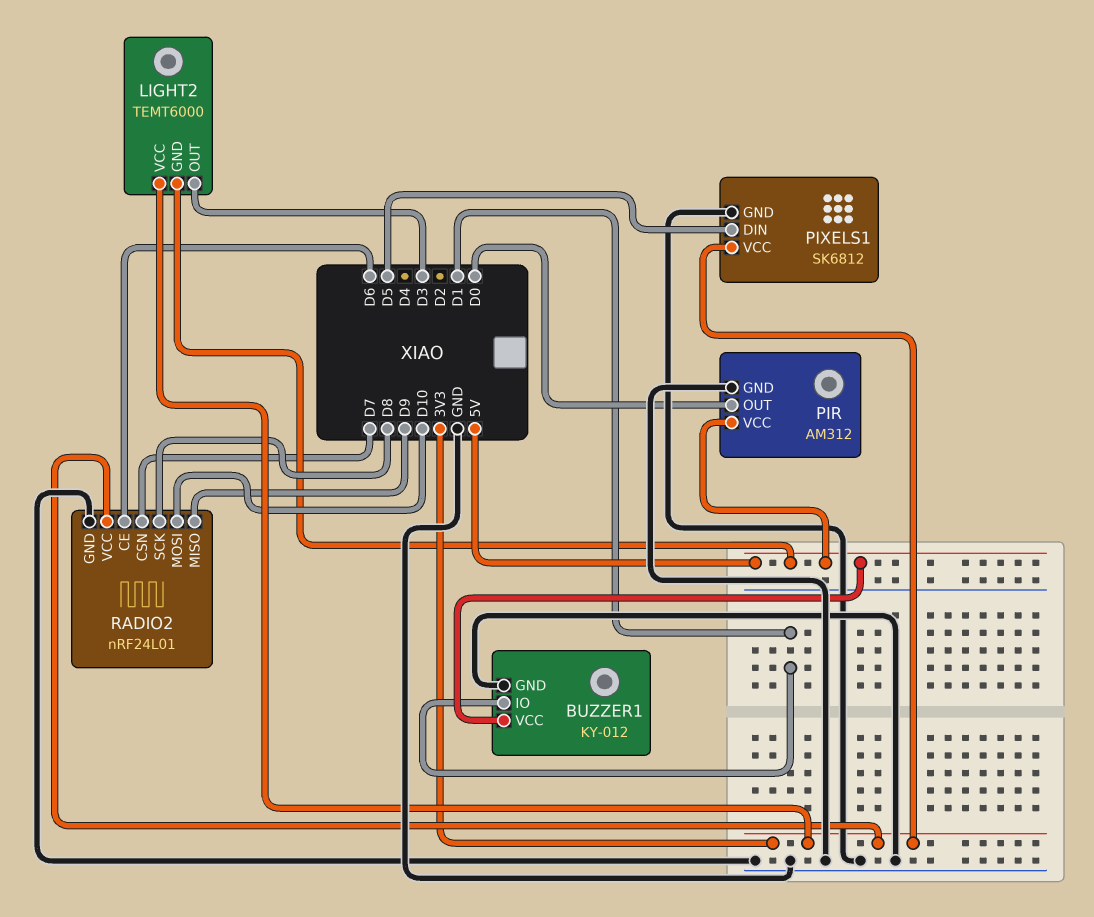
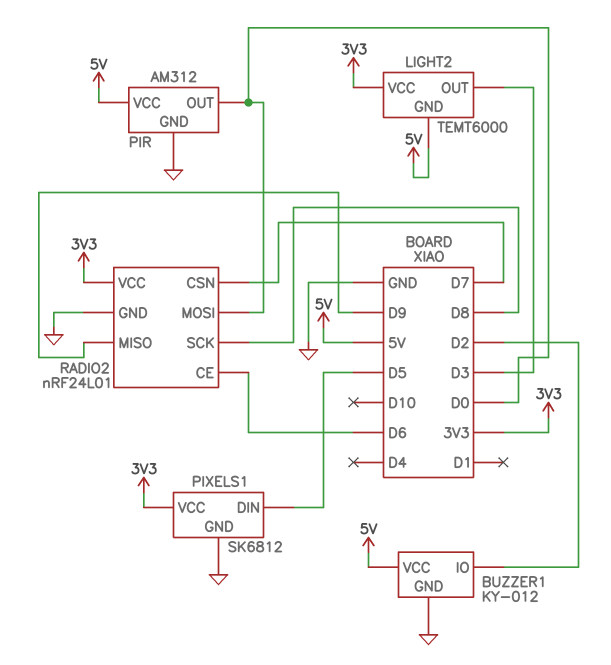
BUZZER1 pin IO: D1 -> D2
RADIO2 pin MOSI: D10 -> D0

